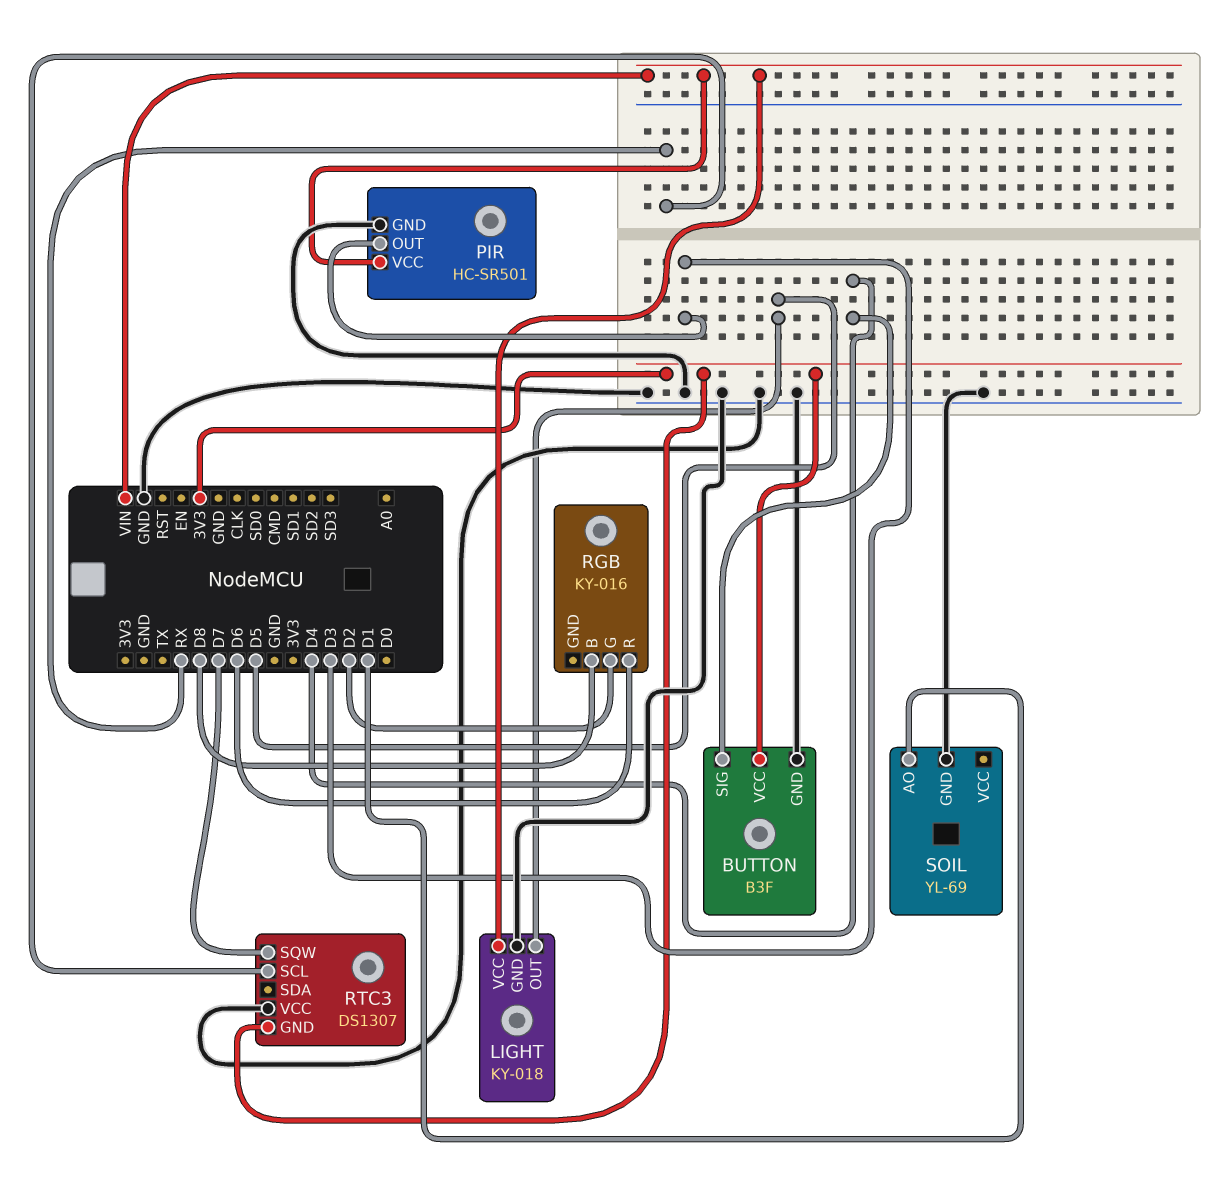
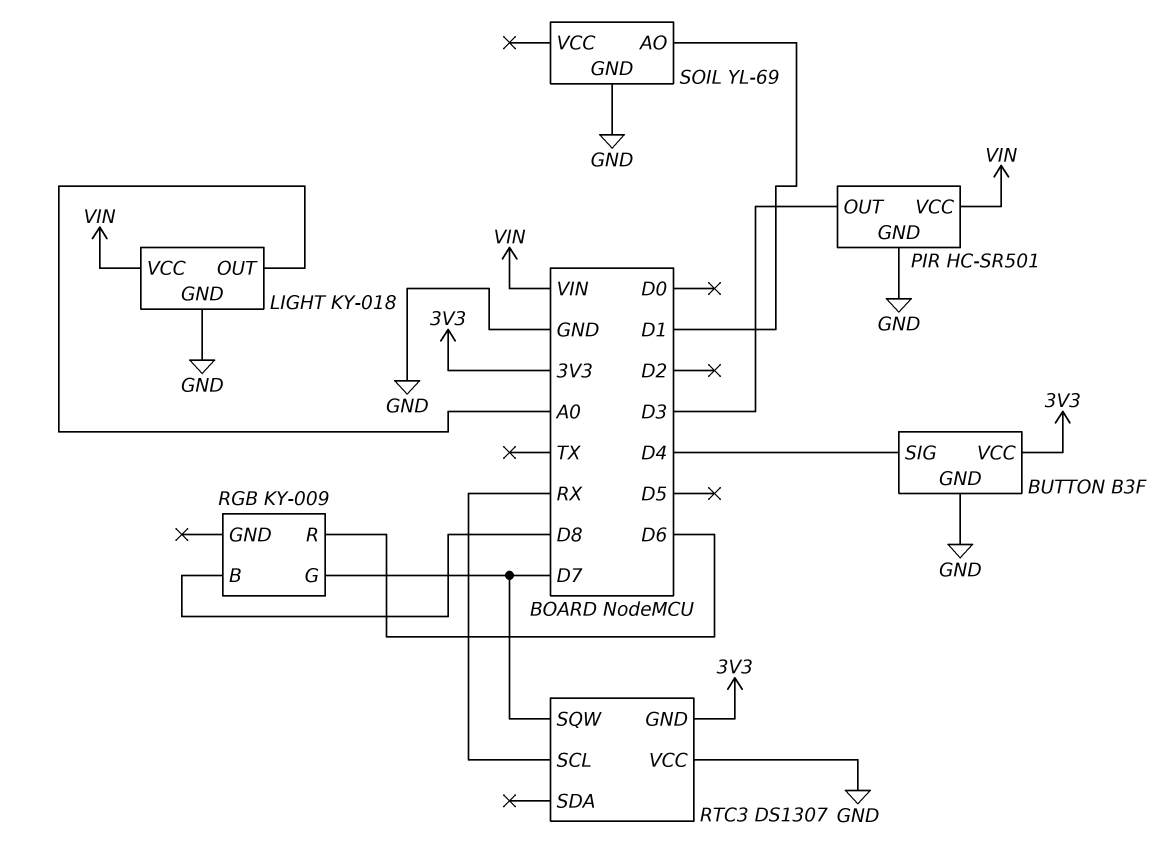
LIGHT pin OUT: D5 -> A0
RGB: KY-016 -> KY-009
RGB pin G: D2 -> D7

